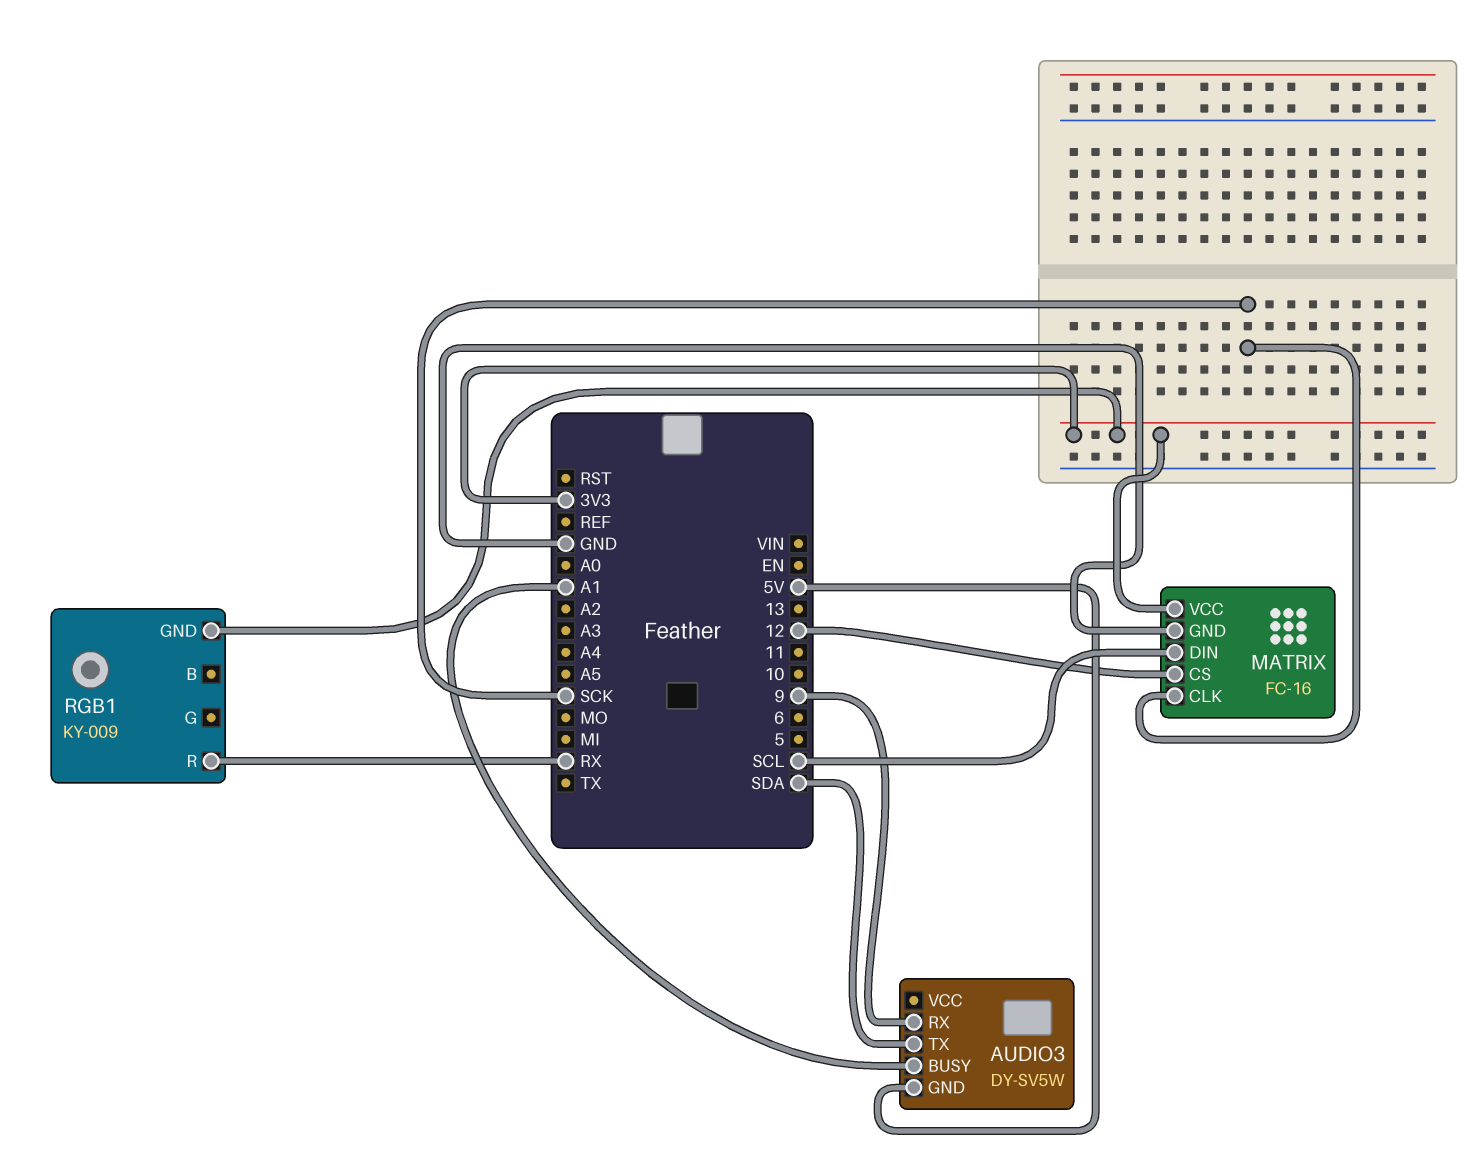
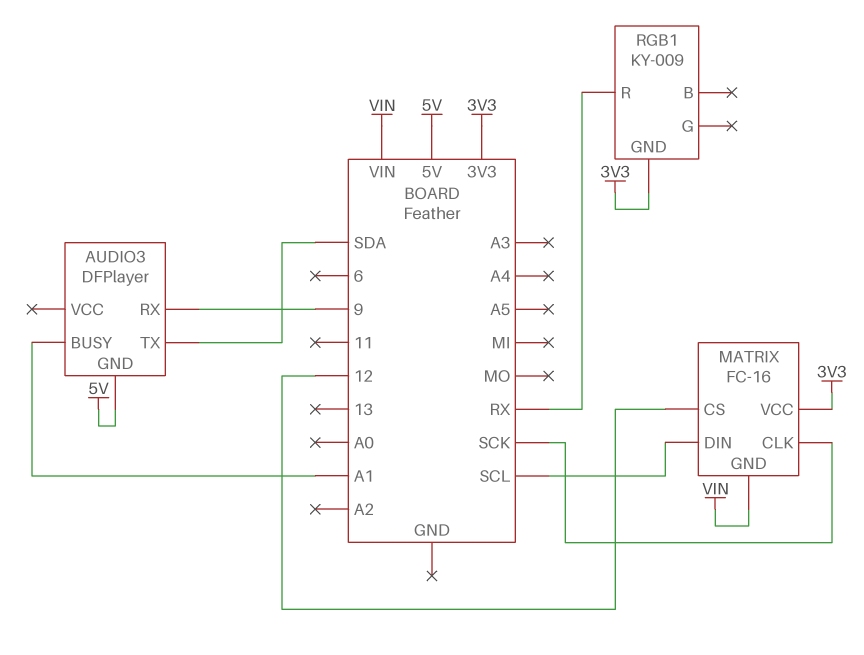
AUDIO3: DY-SV5W -> DFPlayer
MATRIX pin GND: GND -> VIN

